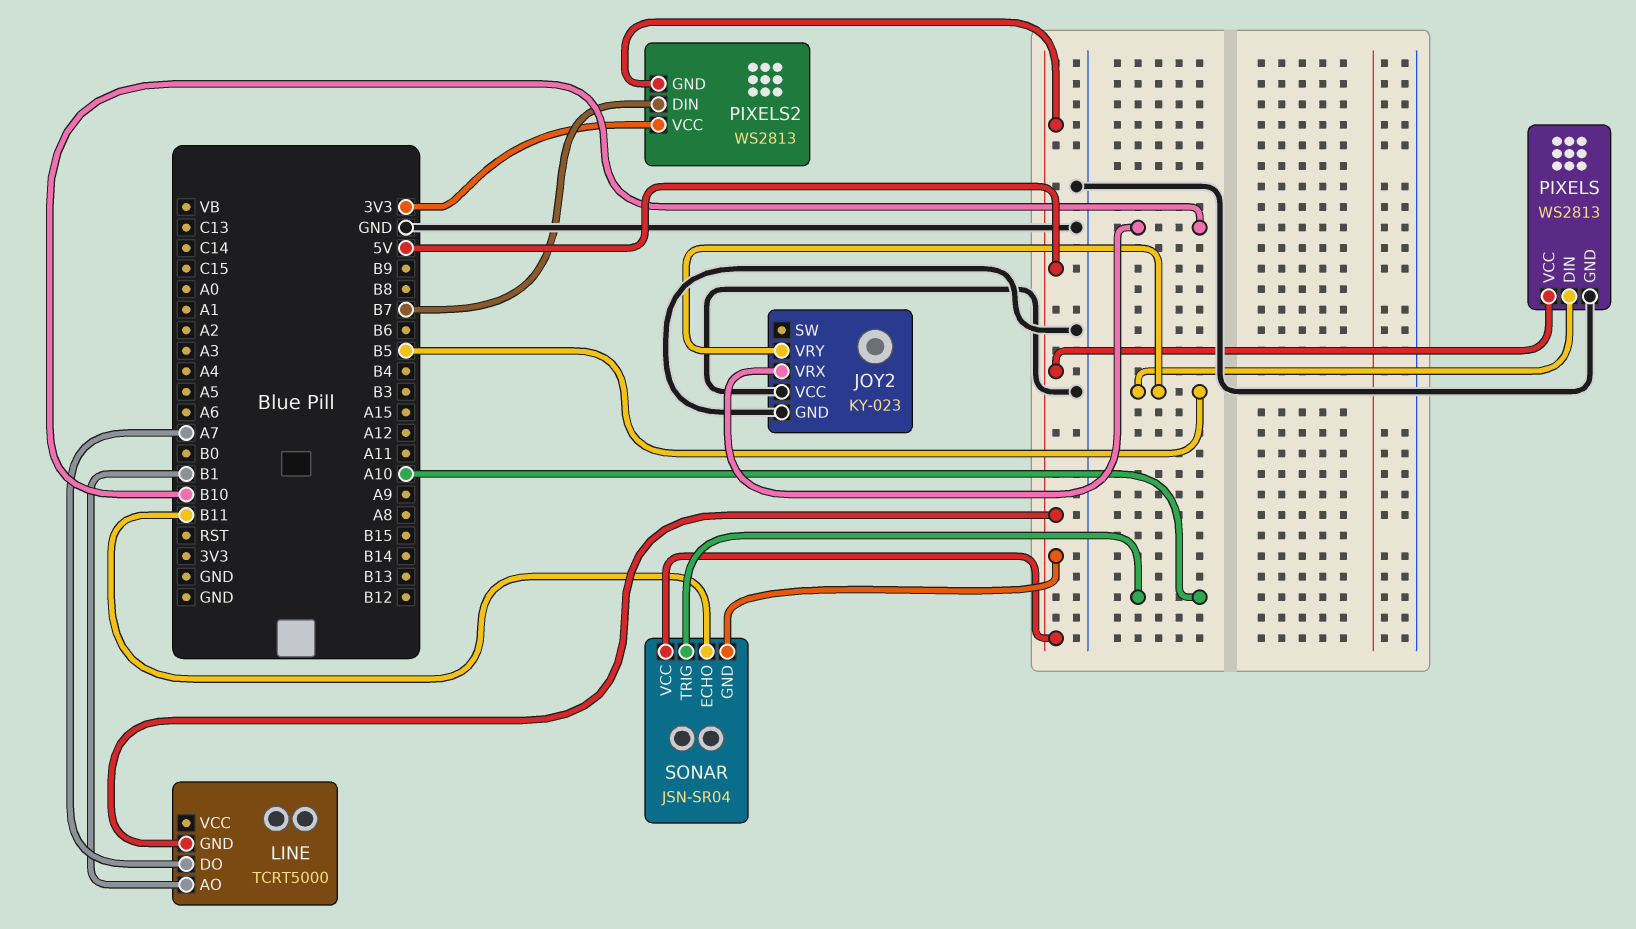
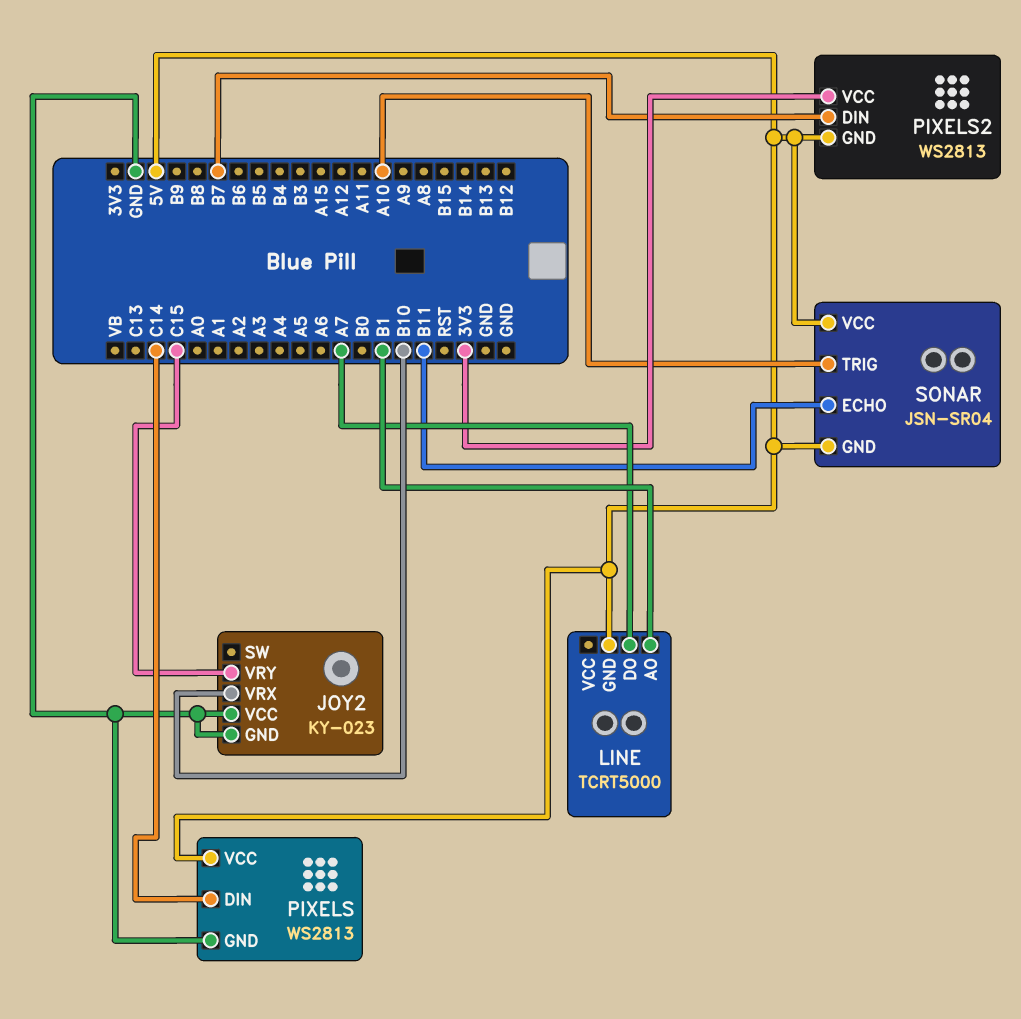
JOY2 pin VRY: B5 -> C15
PIXELS pin DIN: B5 -> C14

